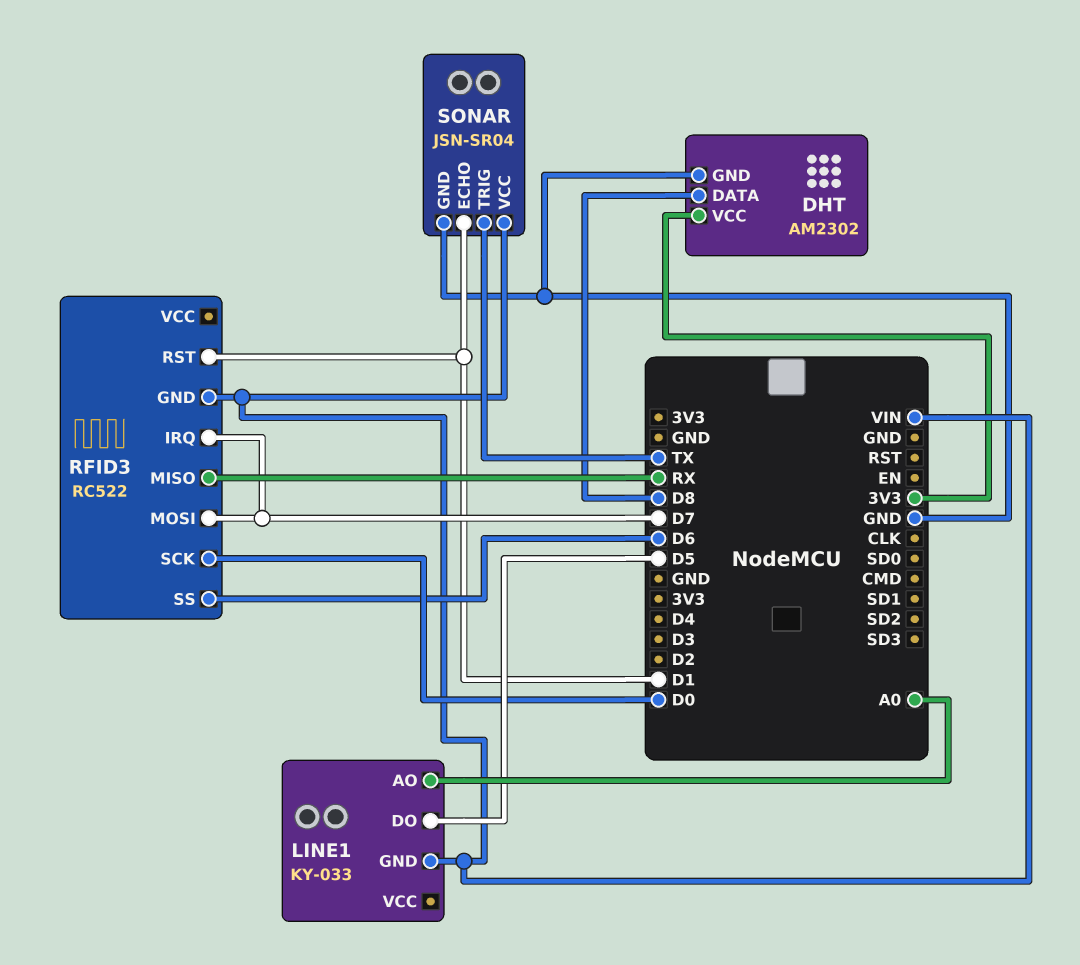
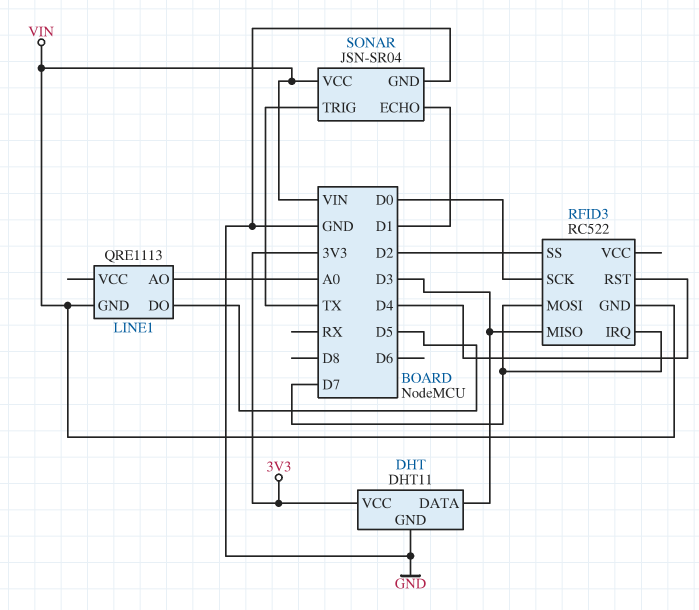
DHT: AM2302 -> DHT11
DHT pin DATA: D8 -> D3
LINE1: KY-033 -> QRE1113
RFID3 pin MISO: RX -> D3
RFID3 pin RST: D1 -> D4
RFID3 pin SS: D6 -> D2

